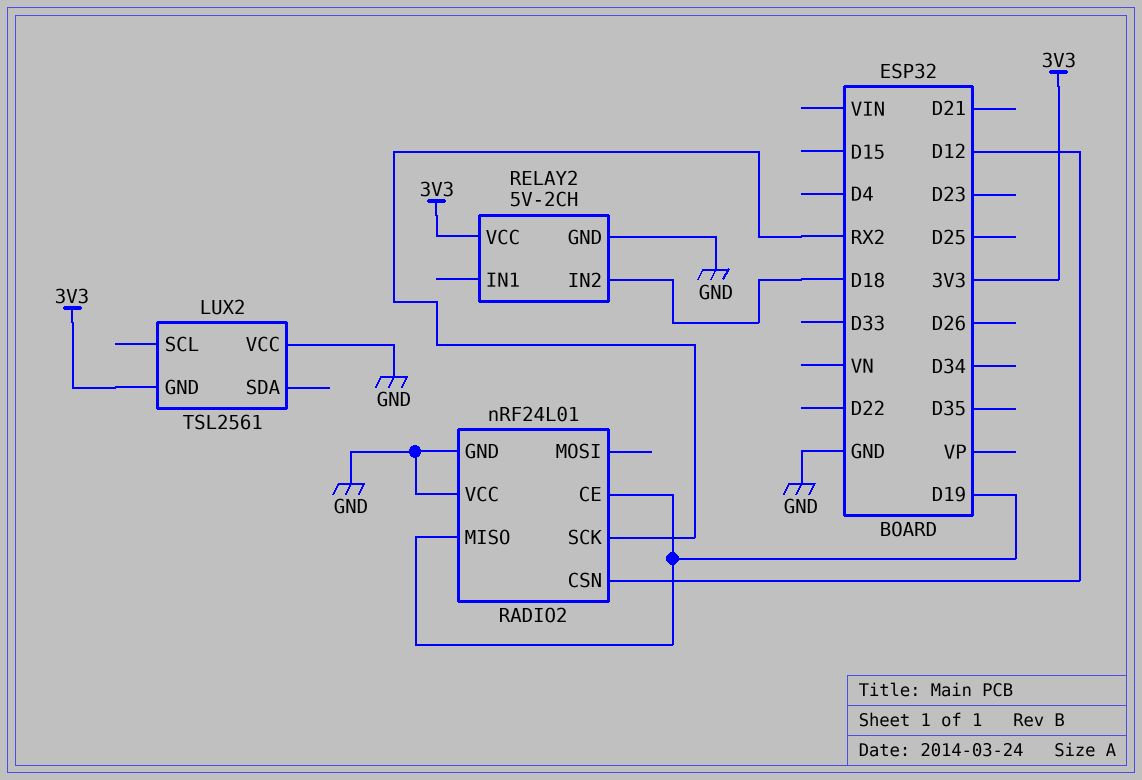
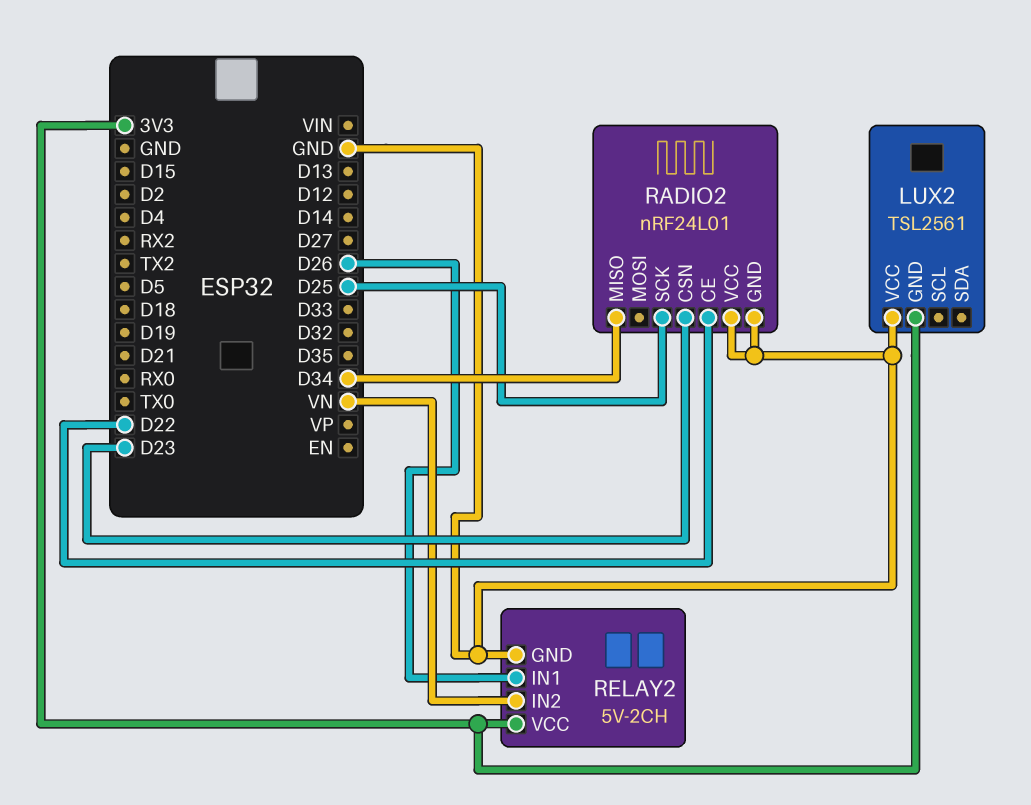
RADIO2 pin CE: D19 -> D22
RADIO2 pin CSN: D12 -> D23
RADIO2 pin MISO: D19 -> D34
RADIO2 pin SCK: RX2 -> D25
RELAY2 pin IN1: none -> D26
RELAY2 pin IN2: D18 -> VN

